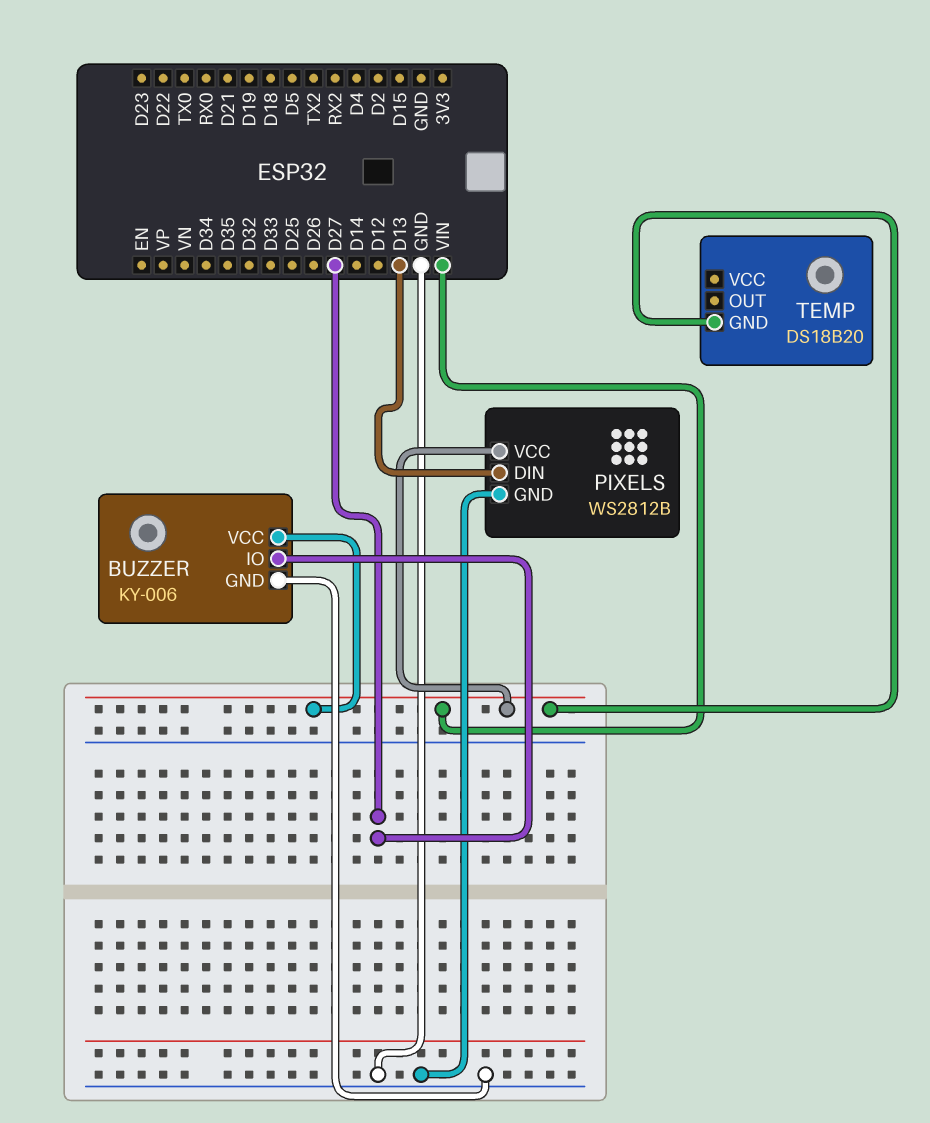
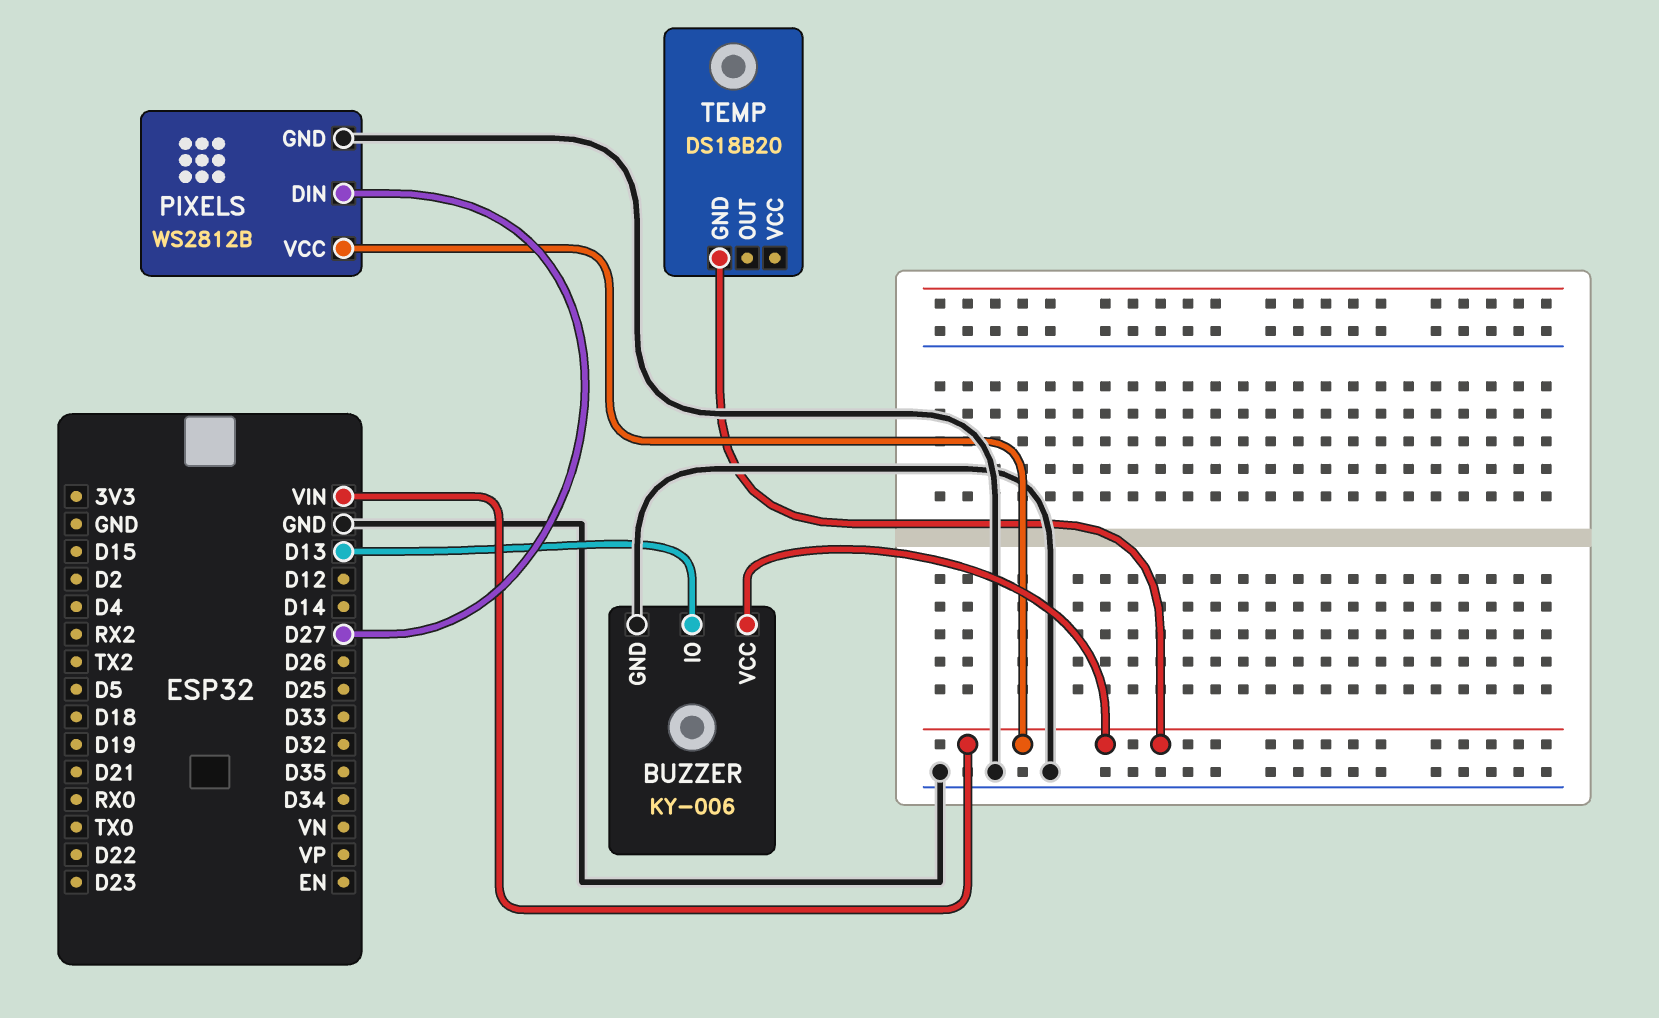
BUZZER pin IO: D27 -> D13
PIXELS pin DIN: D13 -> D27

